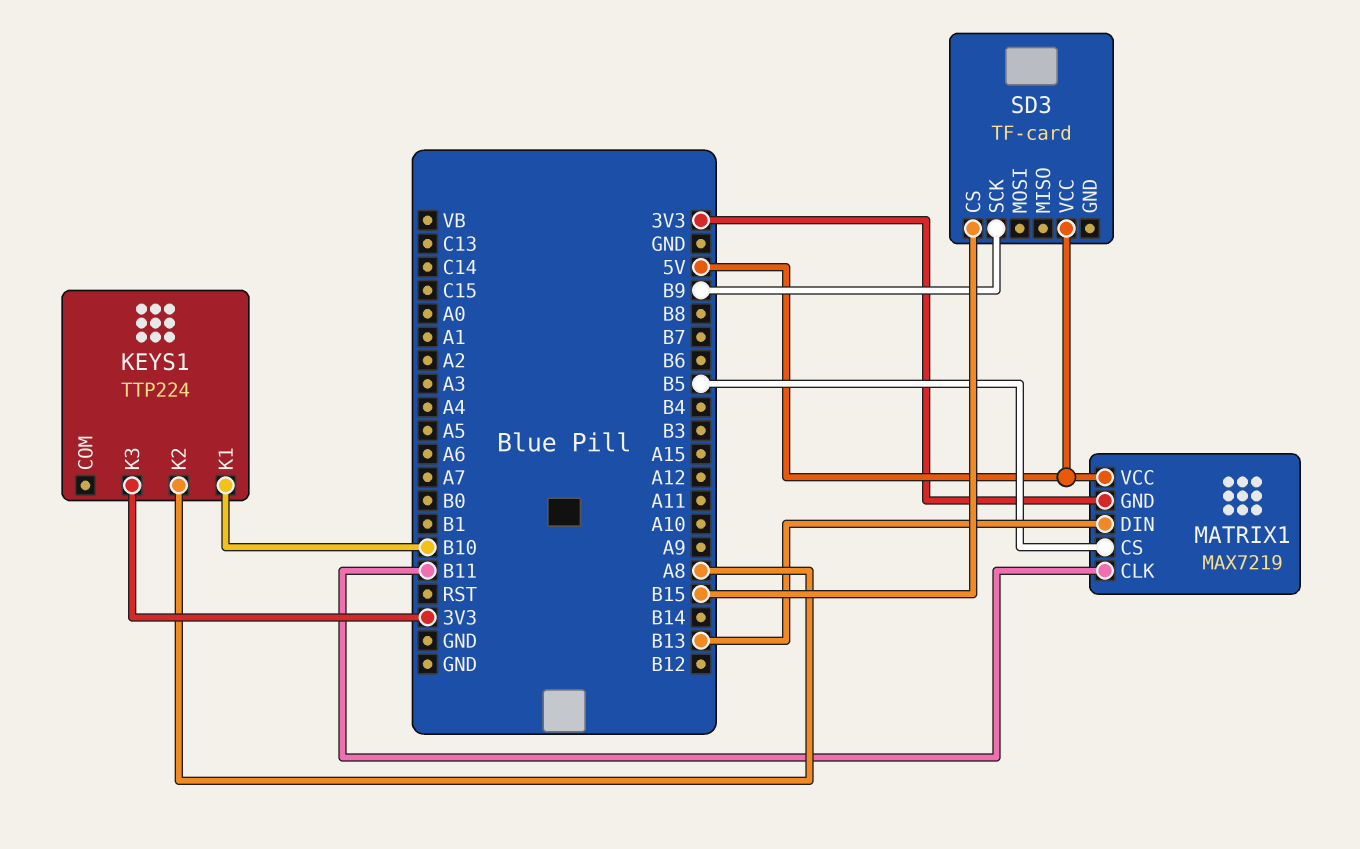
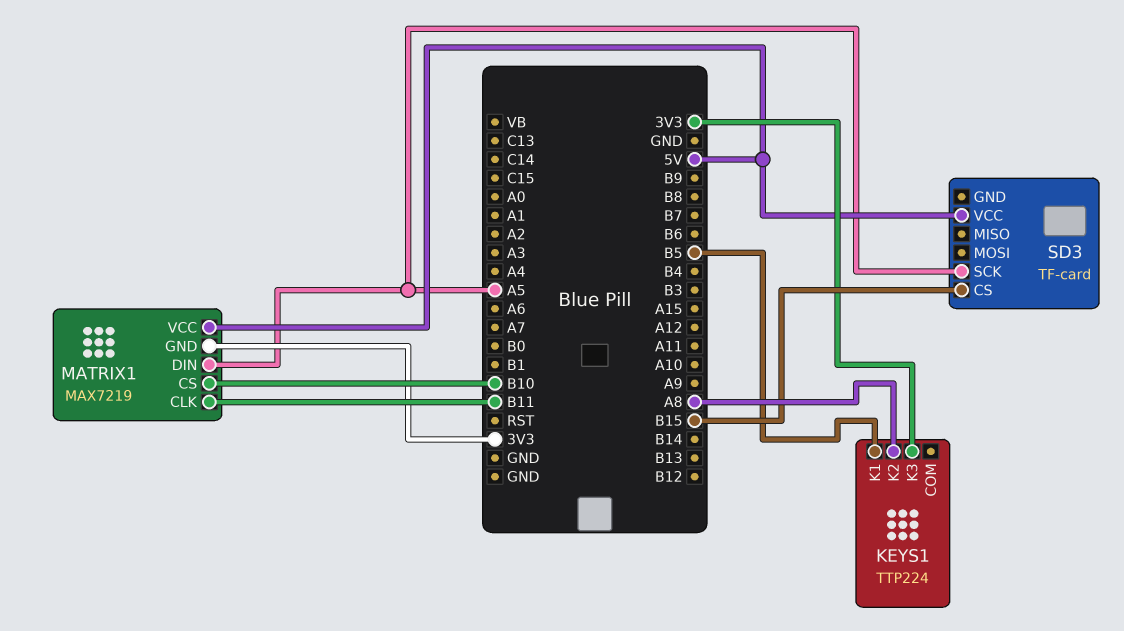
KEYS1 pin K1: B10 -> B5
MATRIX1 pin CS: B5 -> B10
MATRIX1 pin DIN: B13 -> A5
SD3 pin SCK: B9 -> A5

